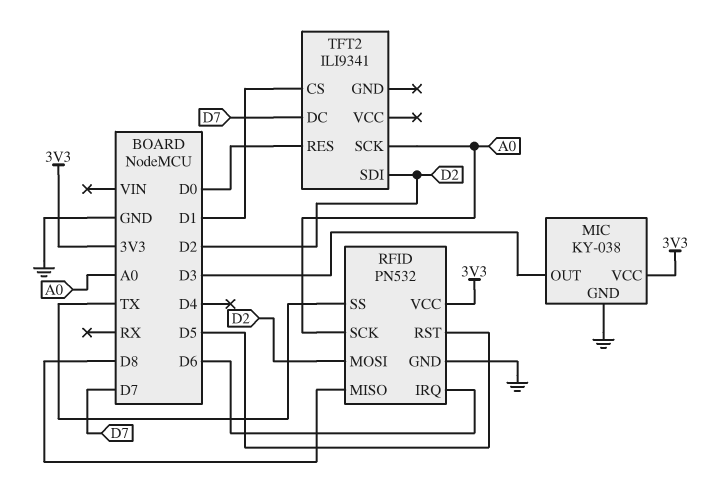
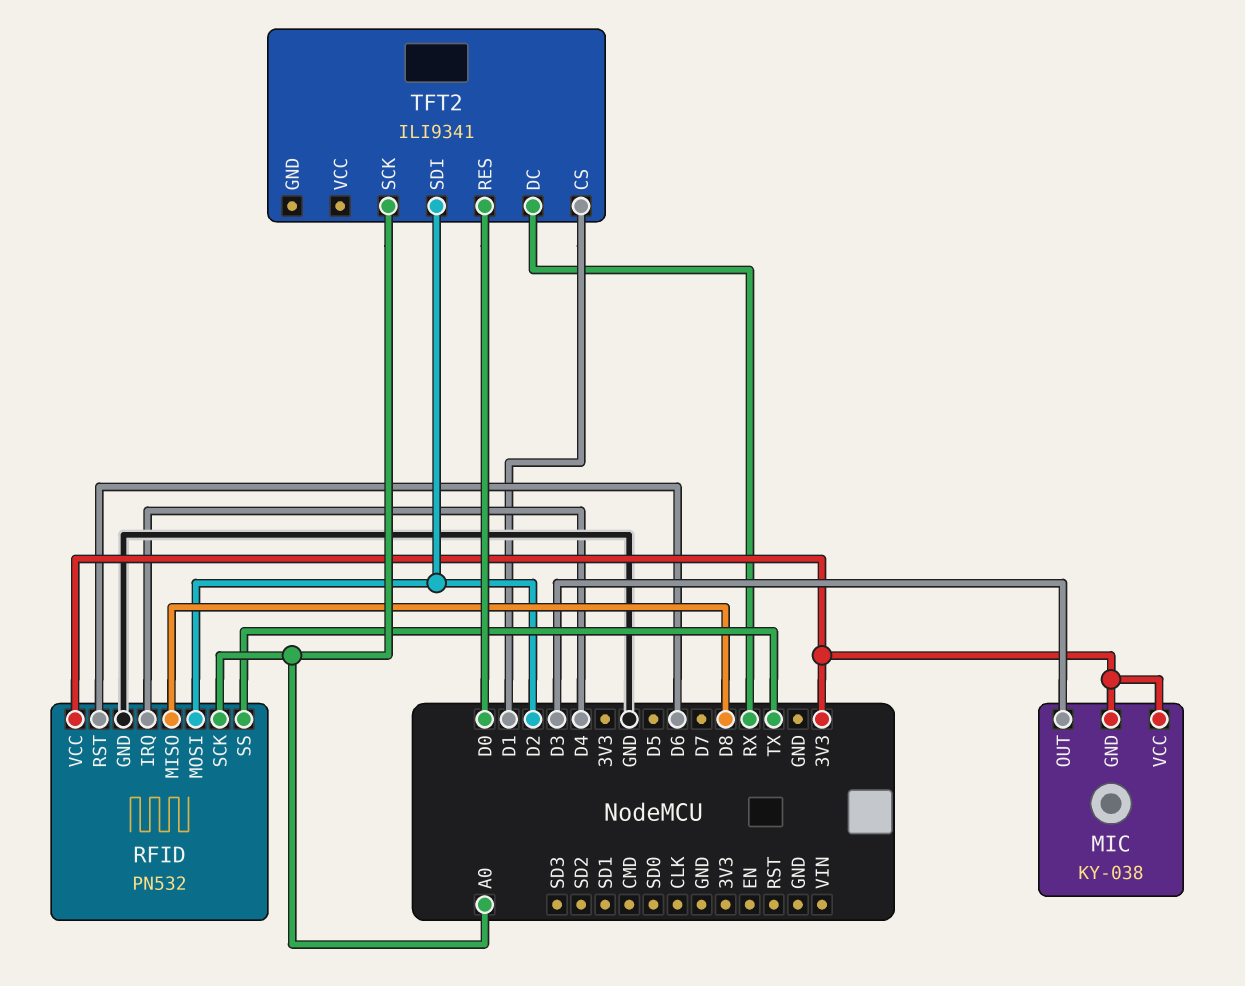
MIC pin GND: GND -> 3V3
RFID pin IRQ: D6 -> D4
RFID pin RST: D5 -> D6
TFT2 pin DC: D7 -> RX

